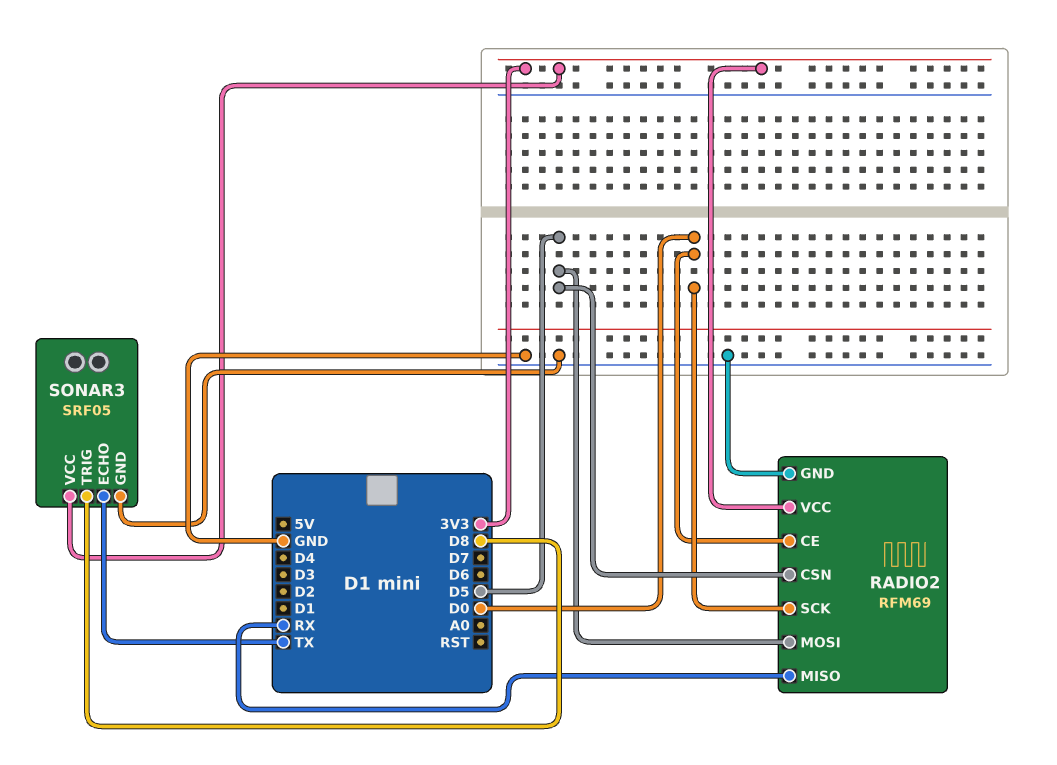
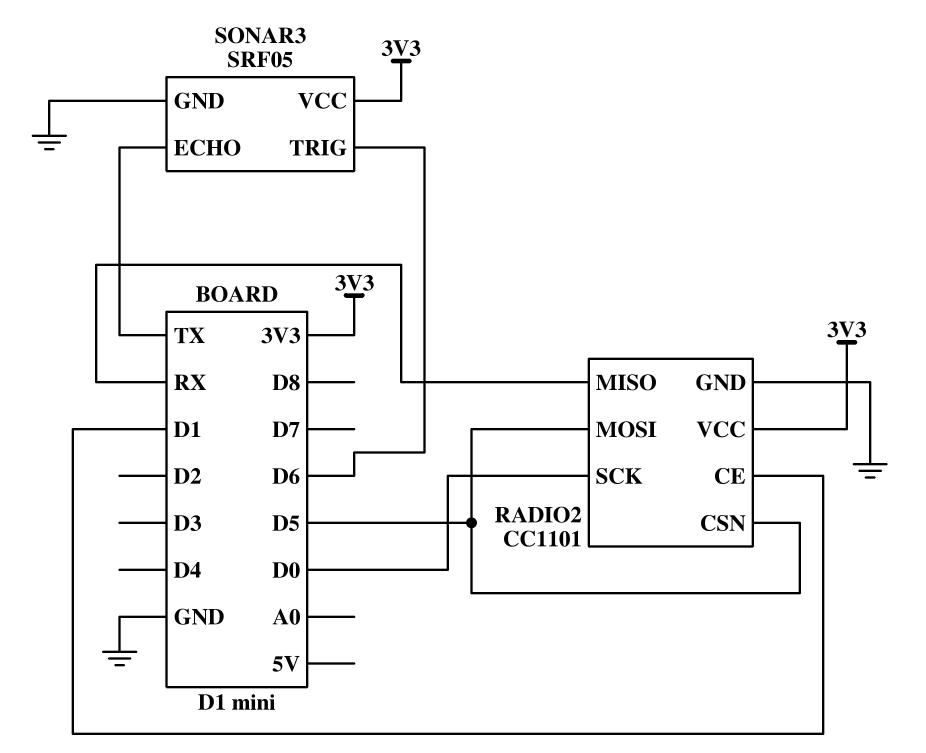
RADIO2: RFM69 -> CC1101
RADIO2 pin CE: D0 -> D1
SONAR3 pin TRIG: D8 -> D6

